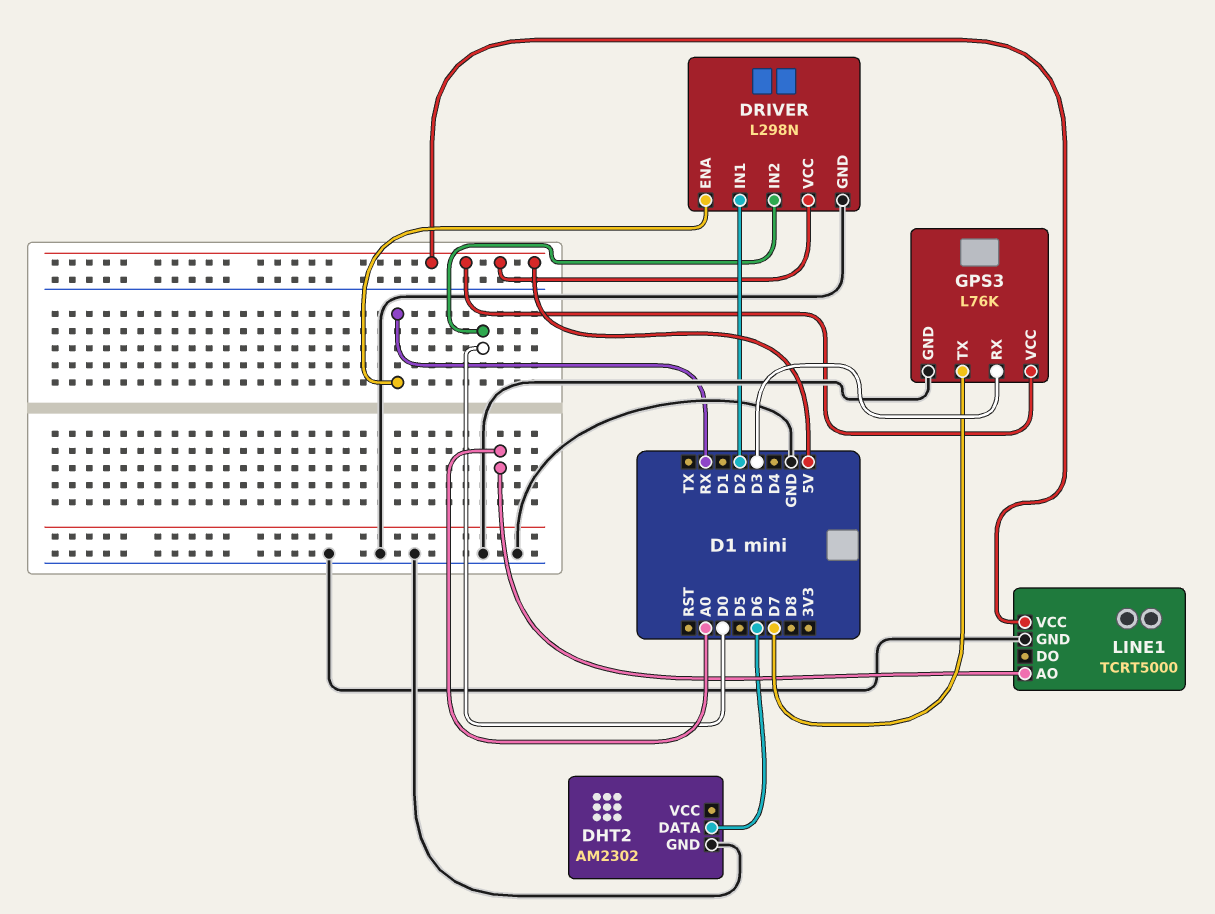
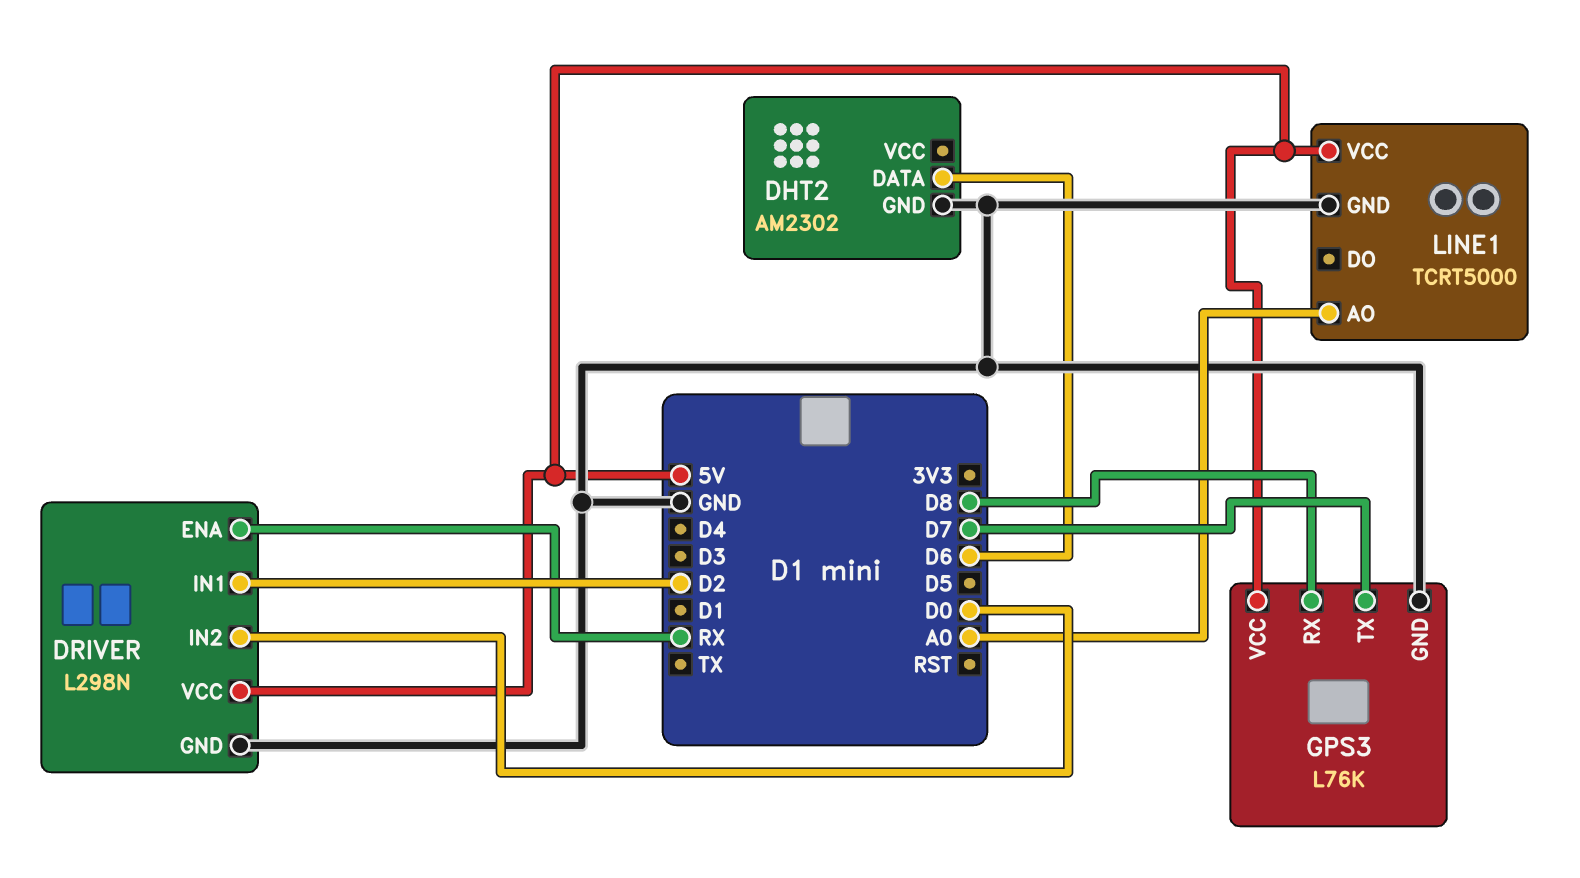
GPS3 pin RX: D3 -> D8

